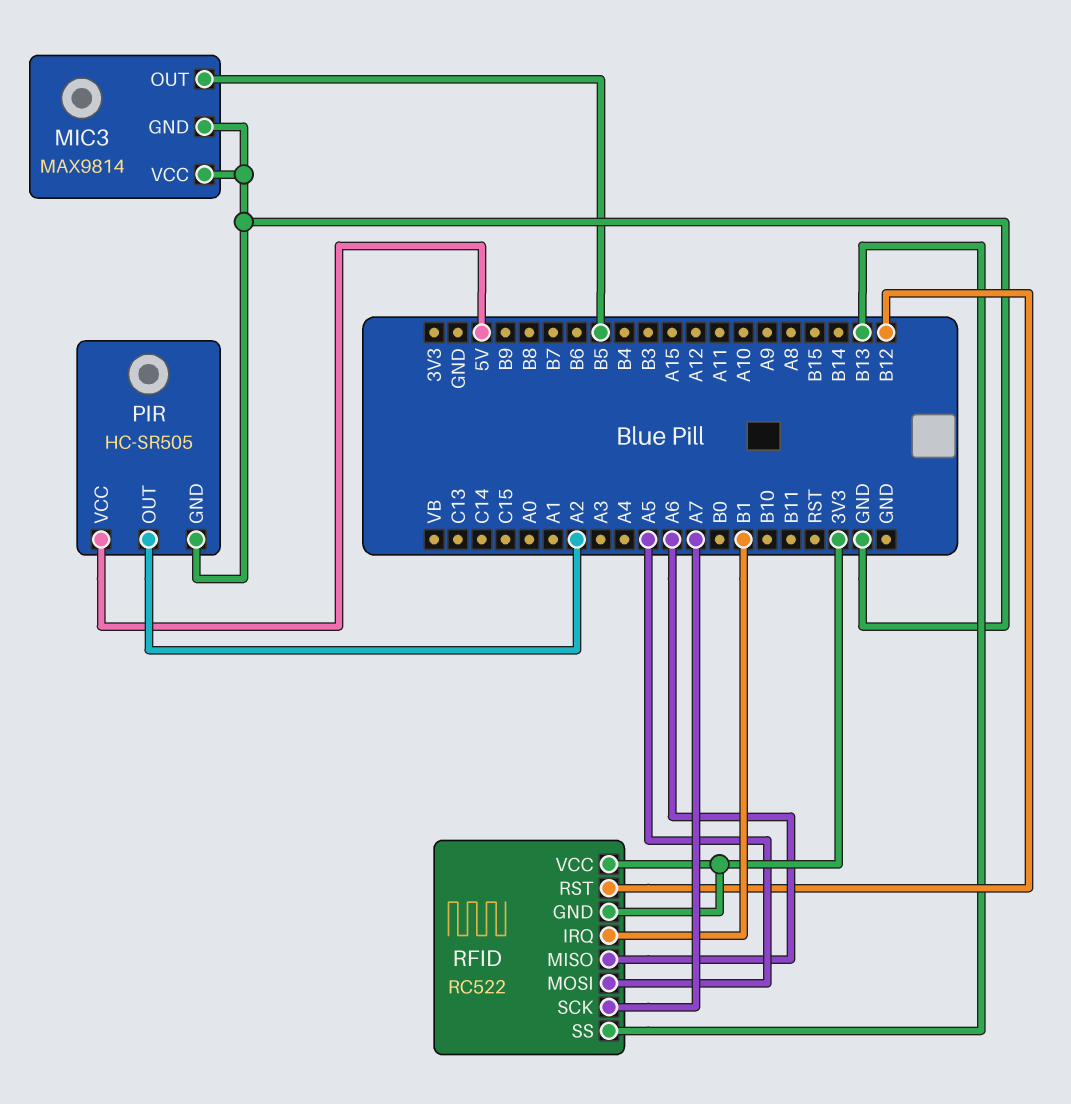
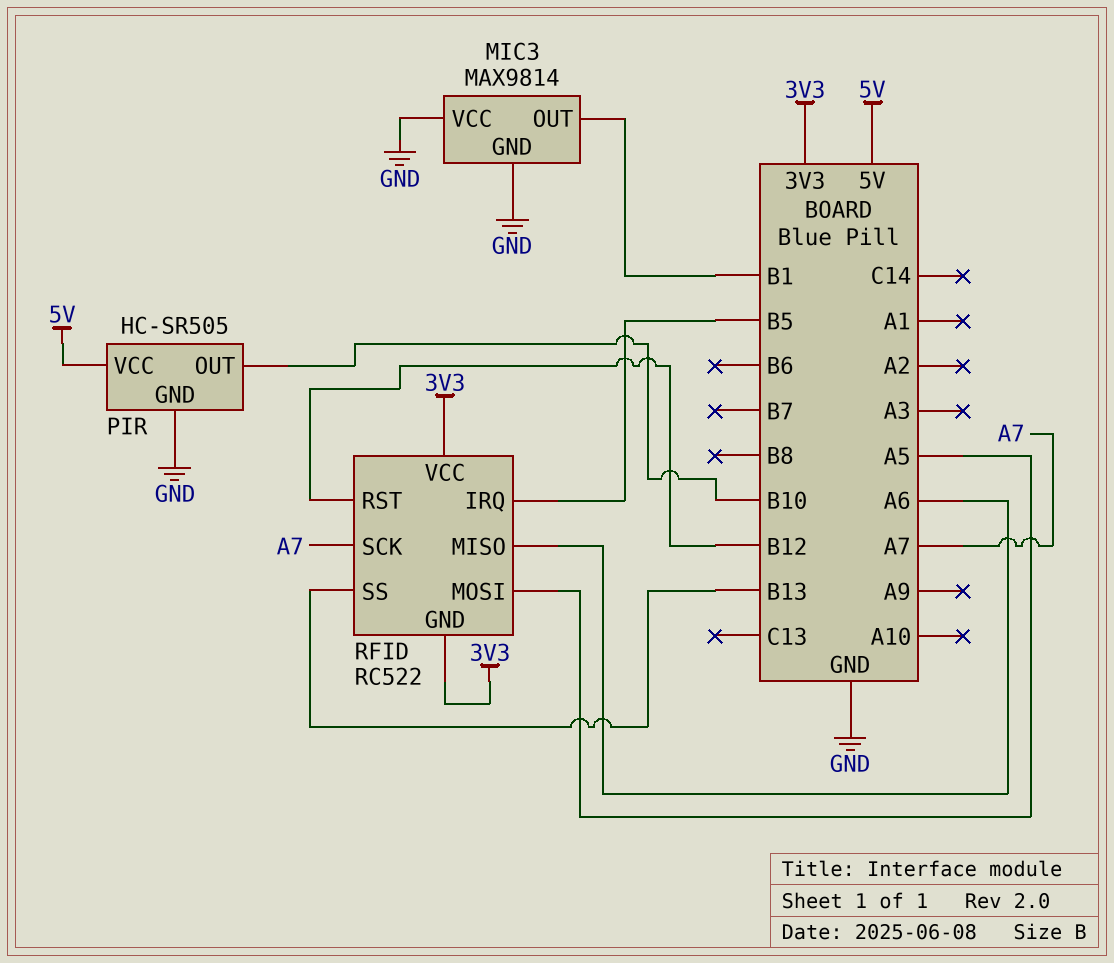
MIC3 pin OUT: B5 -> B1
PIR pin OUT: A2 -> B10
RFID pin IRQ: B1 -> B5

